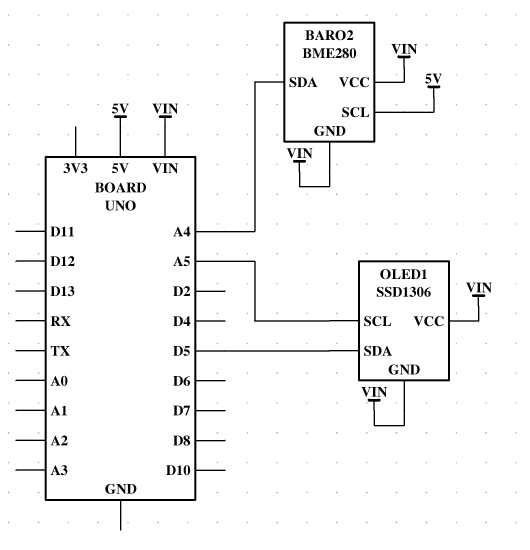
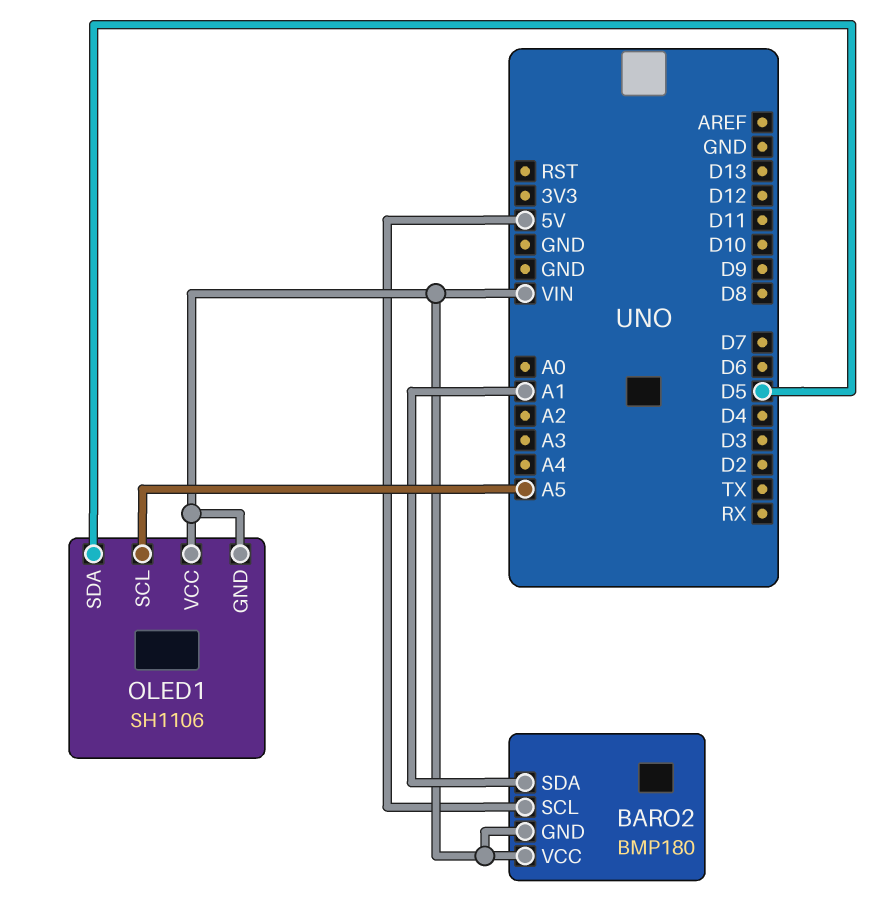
BARO2: BME280 -> BMP180
BARO2 pin SDA: A4 -> A1
OLED1: SSD1306 -> SH1106

